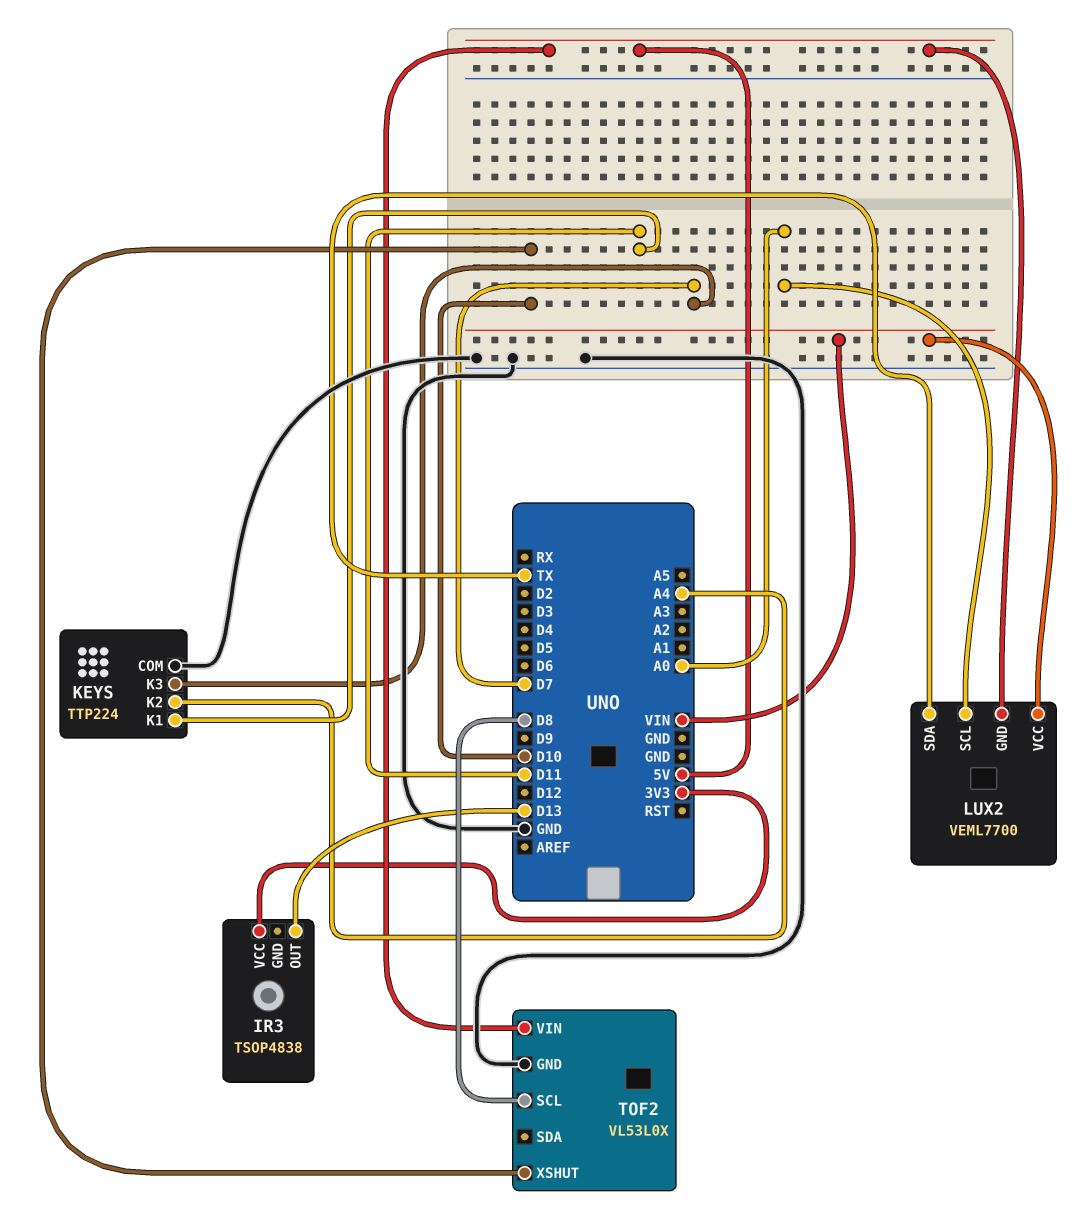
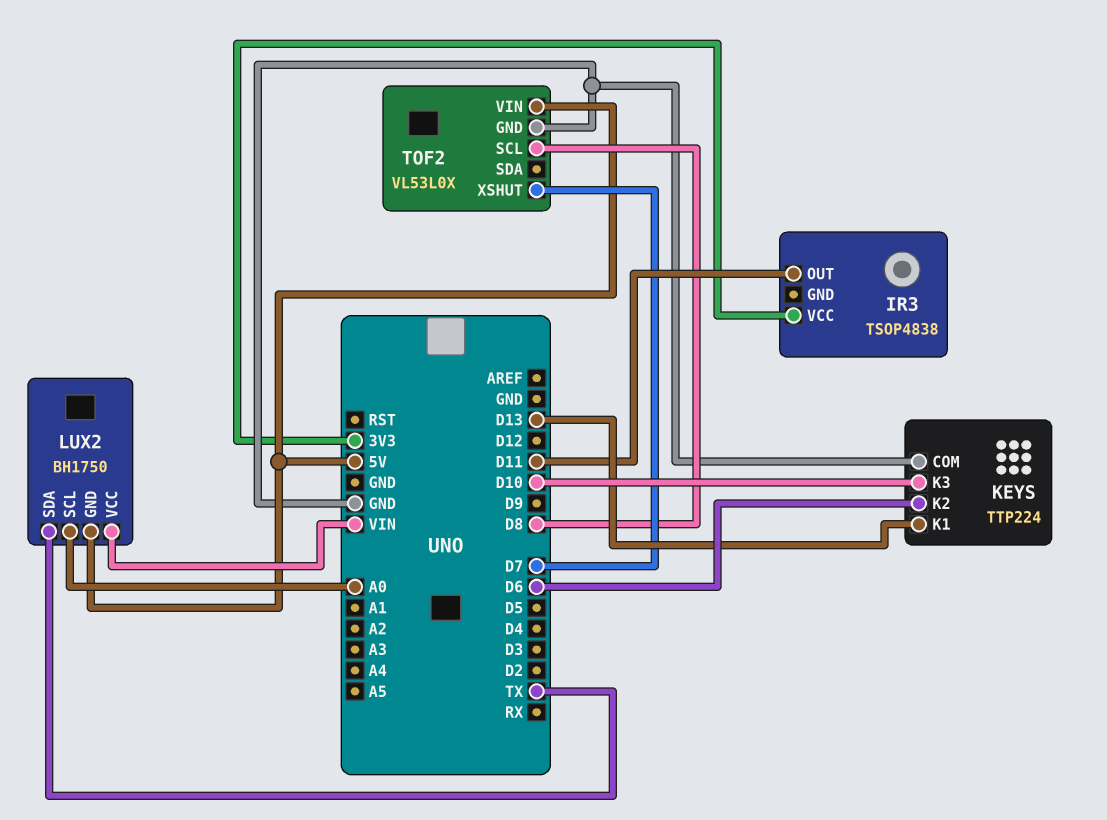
IR3 pin OUT: D13 -> D11
KEYS pin K1: D11 -> D13
KEYS pin K2: A4 -> D6
KEYS pin K3: D7 -> D10
LUX2: VEML7700 -> BH1750
TOF2 pin XSHUT: D10 -> D7

